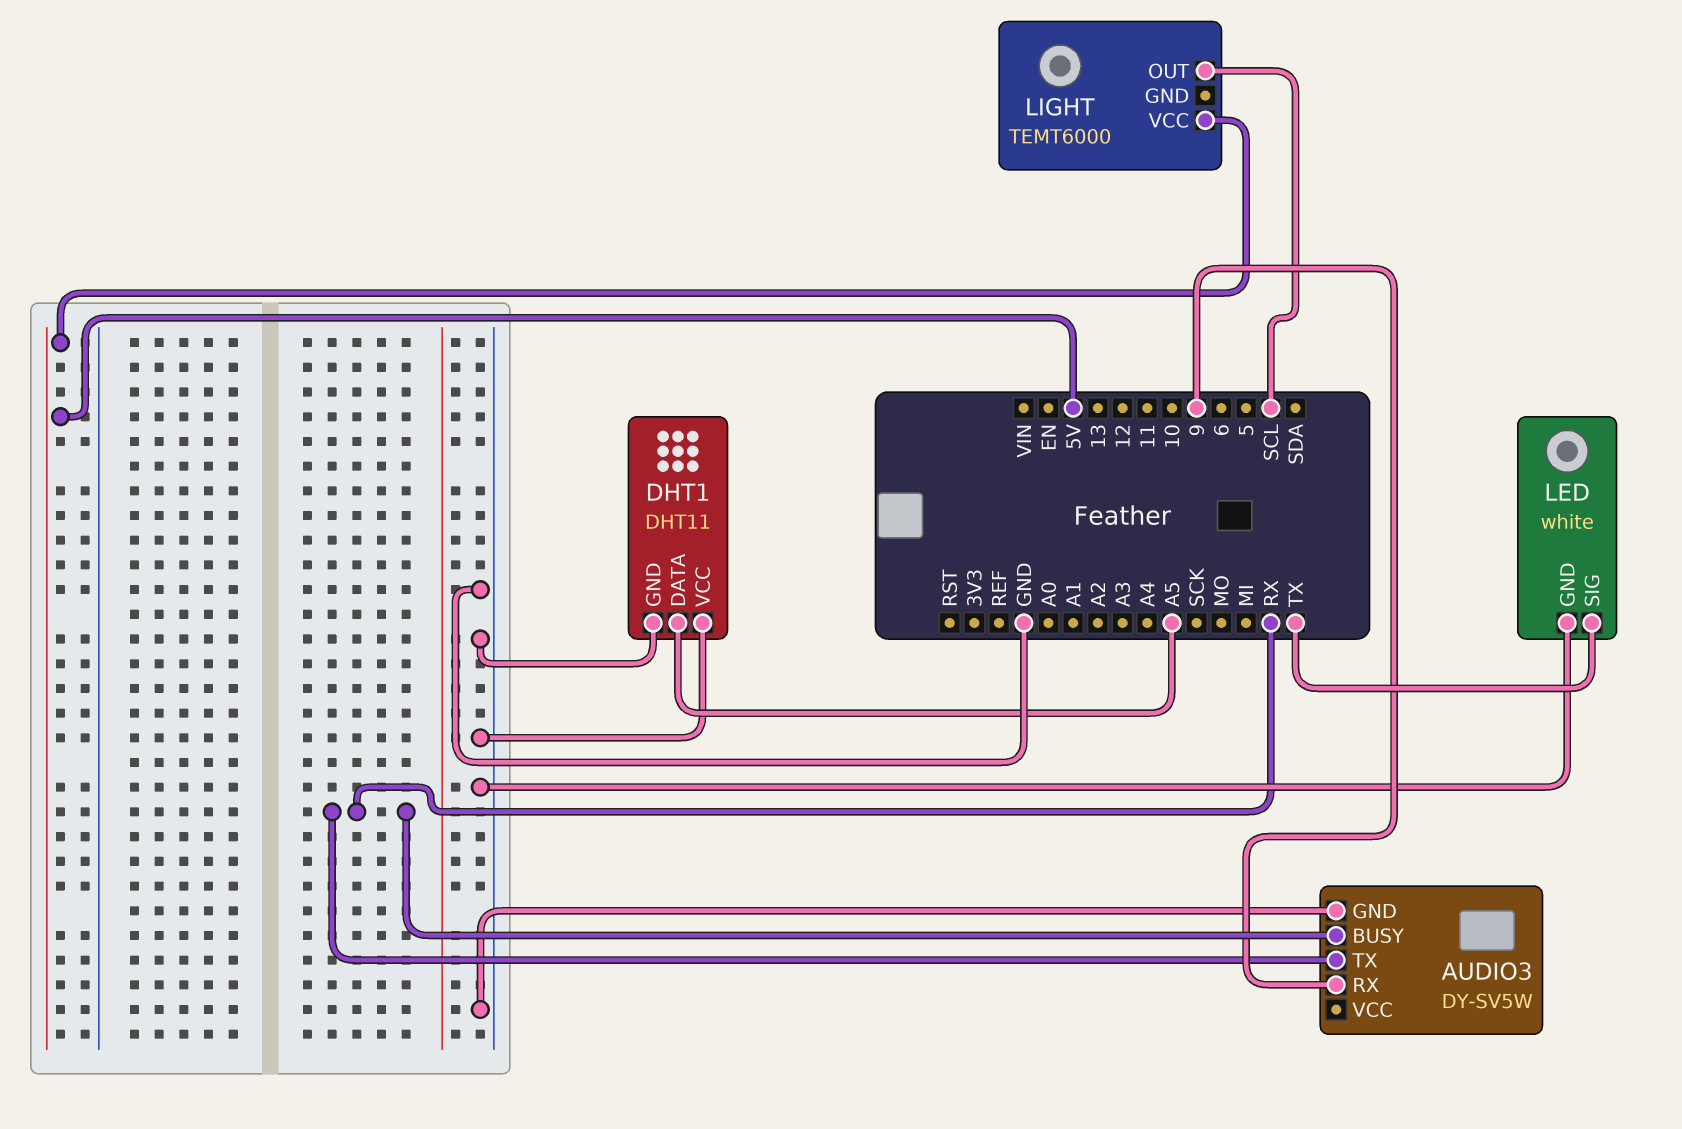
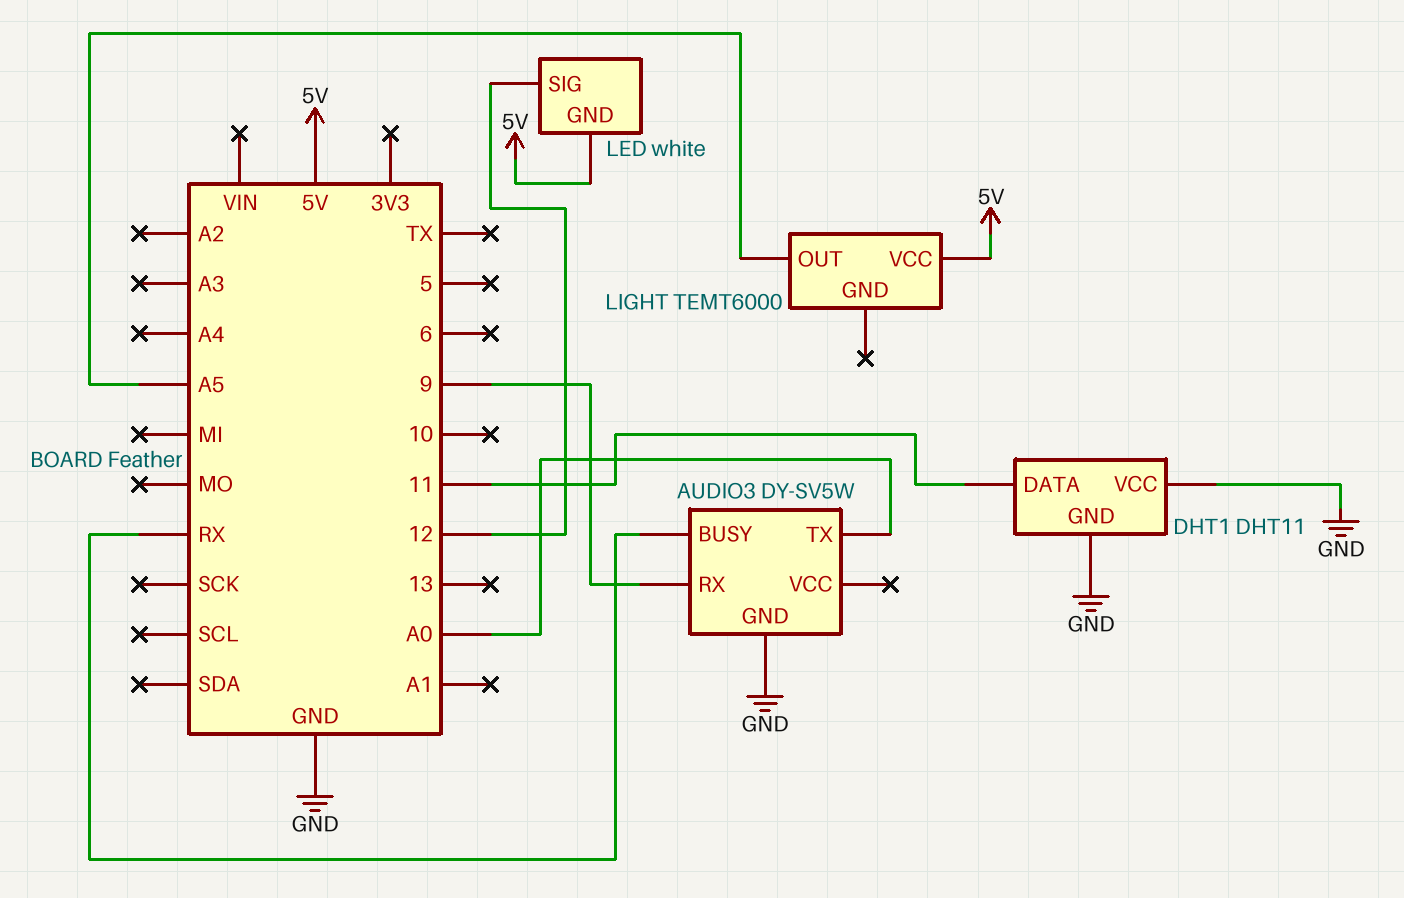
AUDIO3 pin TX: RX -> A0
DHT1 pin DATA: A5 -> 11
LED pin GND: GND -> 5V
LED pin SIG: TX -> 12
LIGHT pin OUT: SCL -> A5

